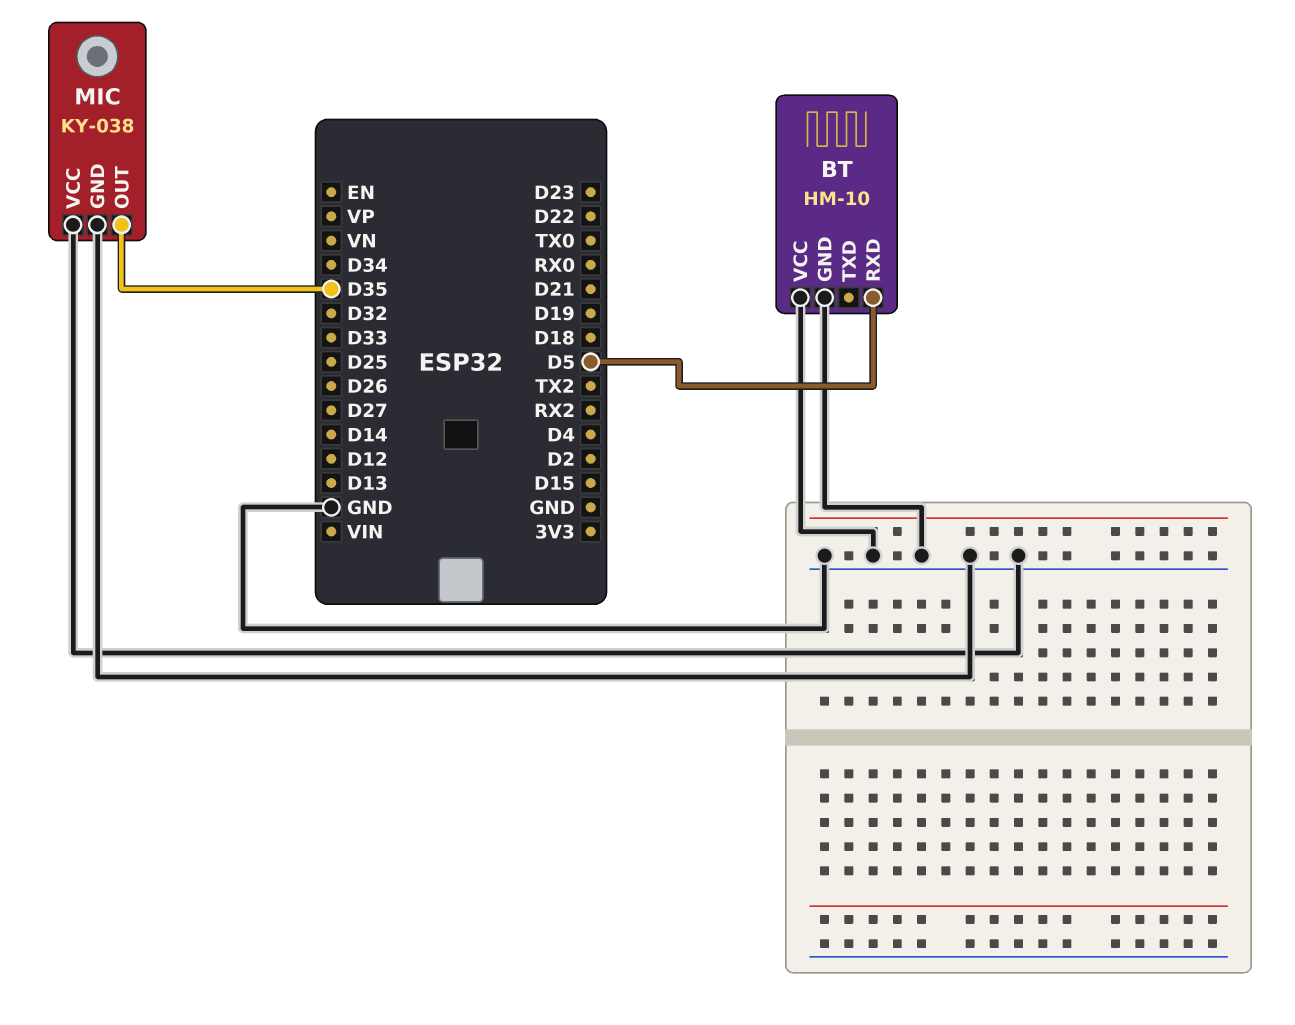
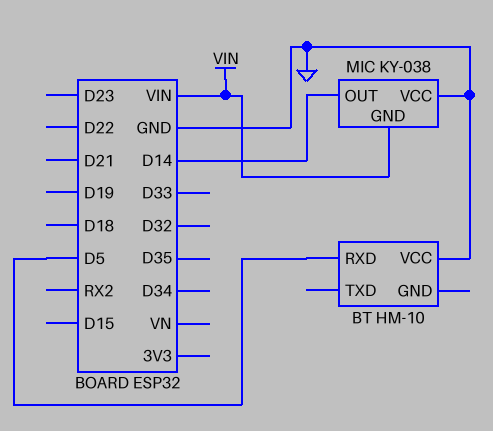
BT pin GND: GND -> none
MIC pin GND: GND -> VIN
MIC pin OUT: D35 -> D14

